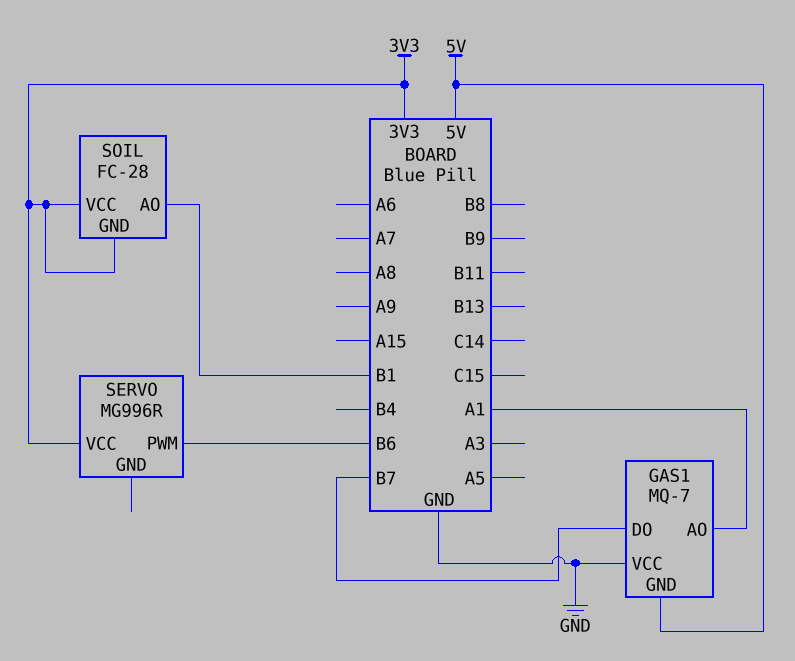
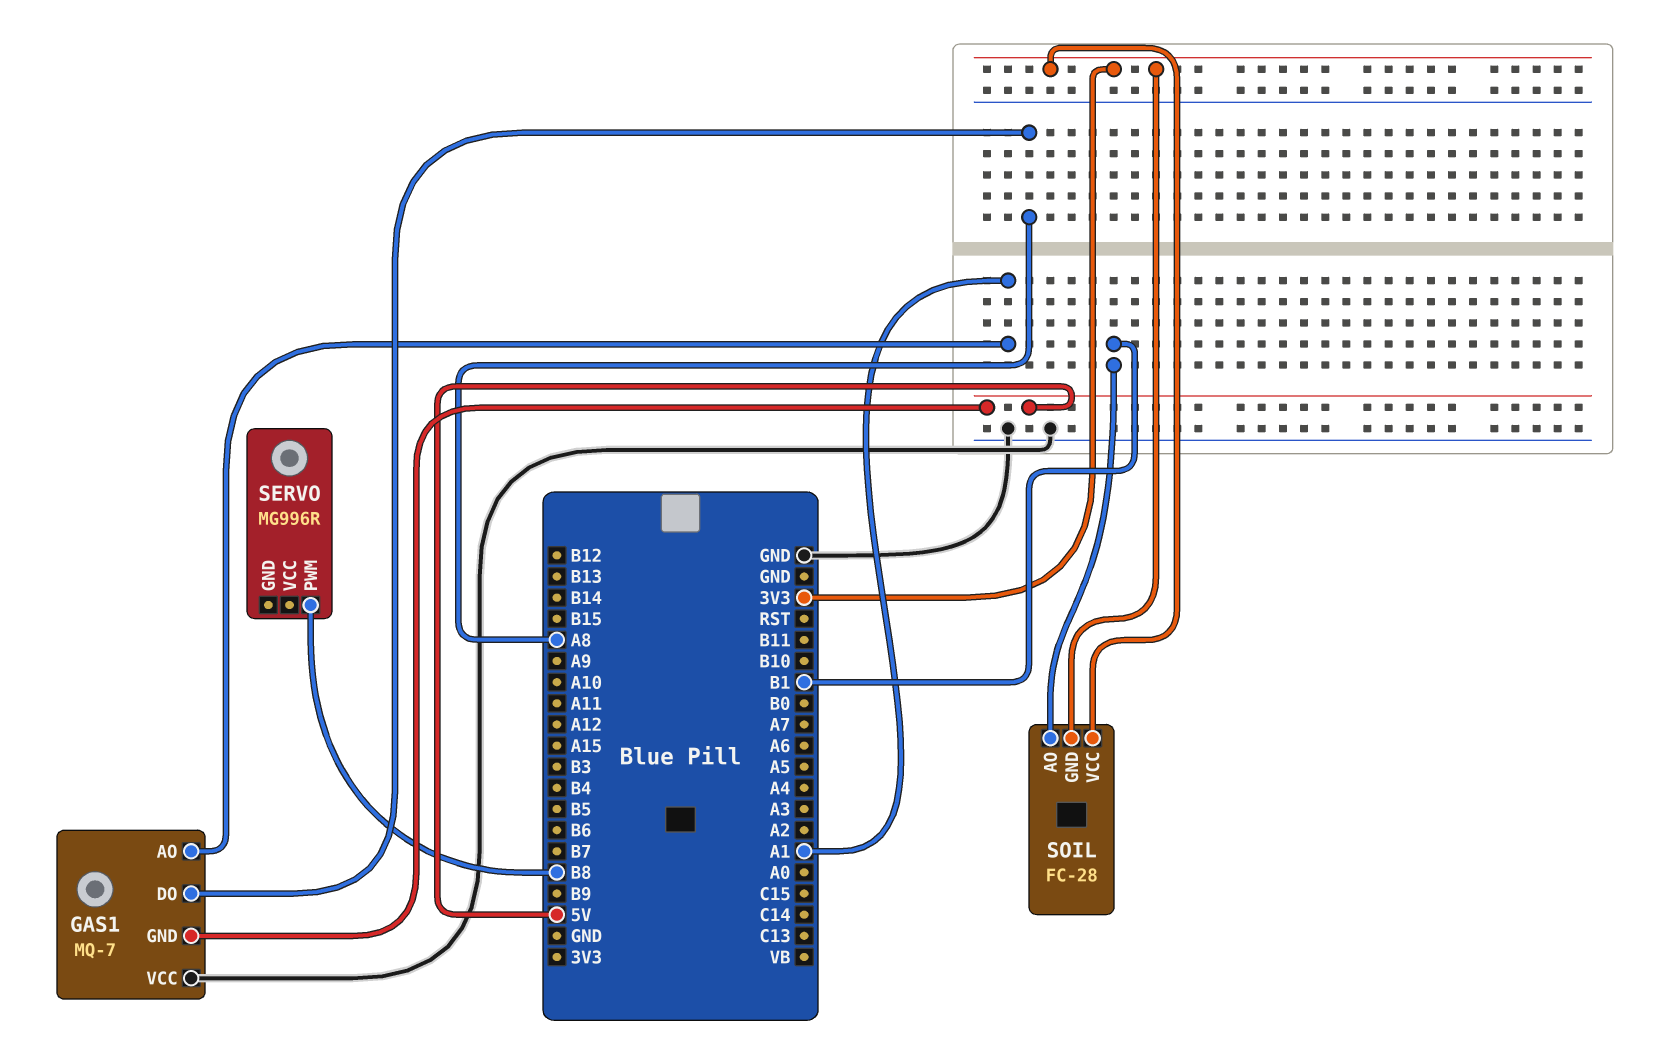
GAS1 pin DO: B7 -> A8
SERVO pin PWM: B6 -> B8
SERVO pin VCC: 3V3 -> none

